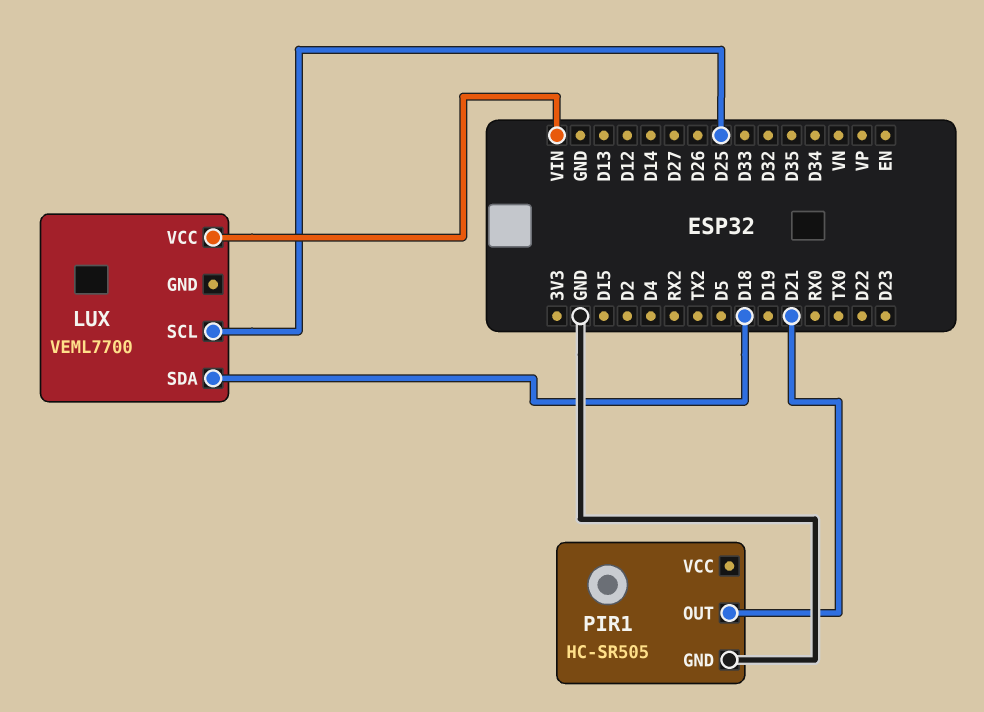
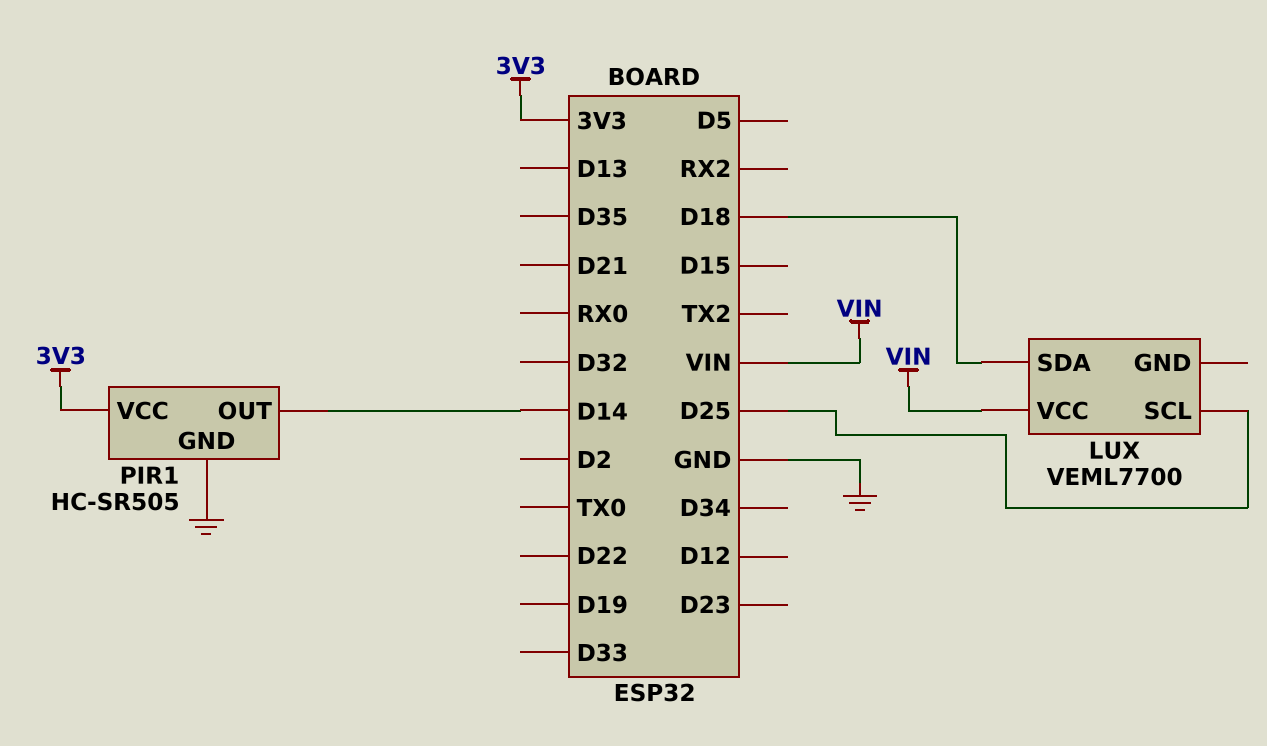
PIR1 pin OUT: D21 -> D14
PIR1 pin VCC: none -> 3V3

